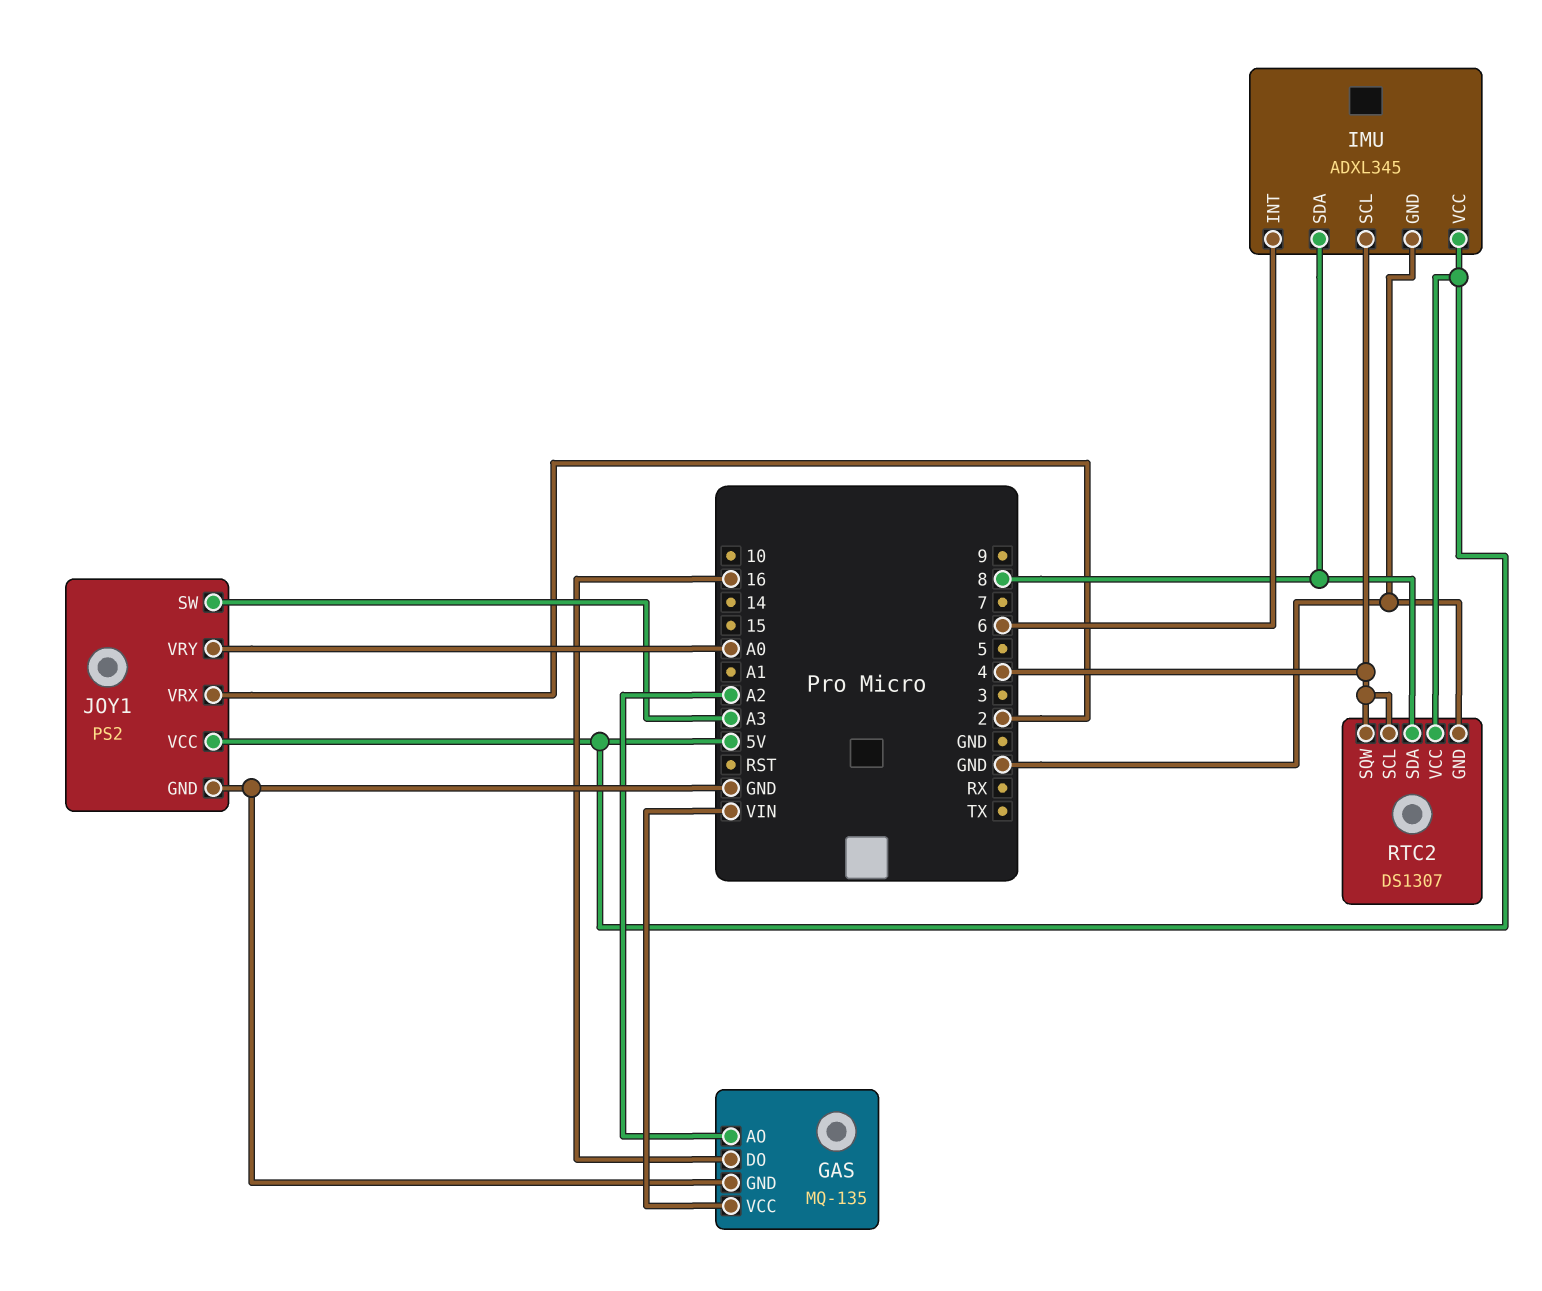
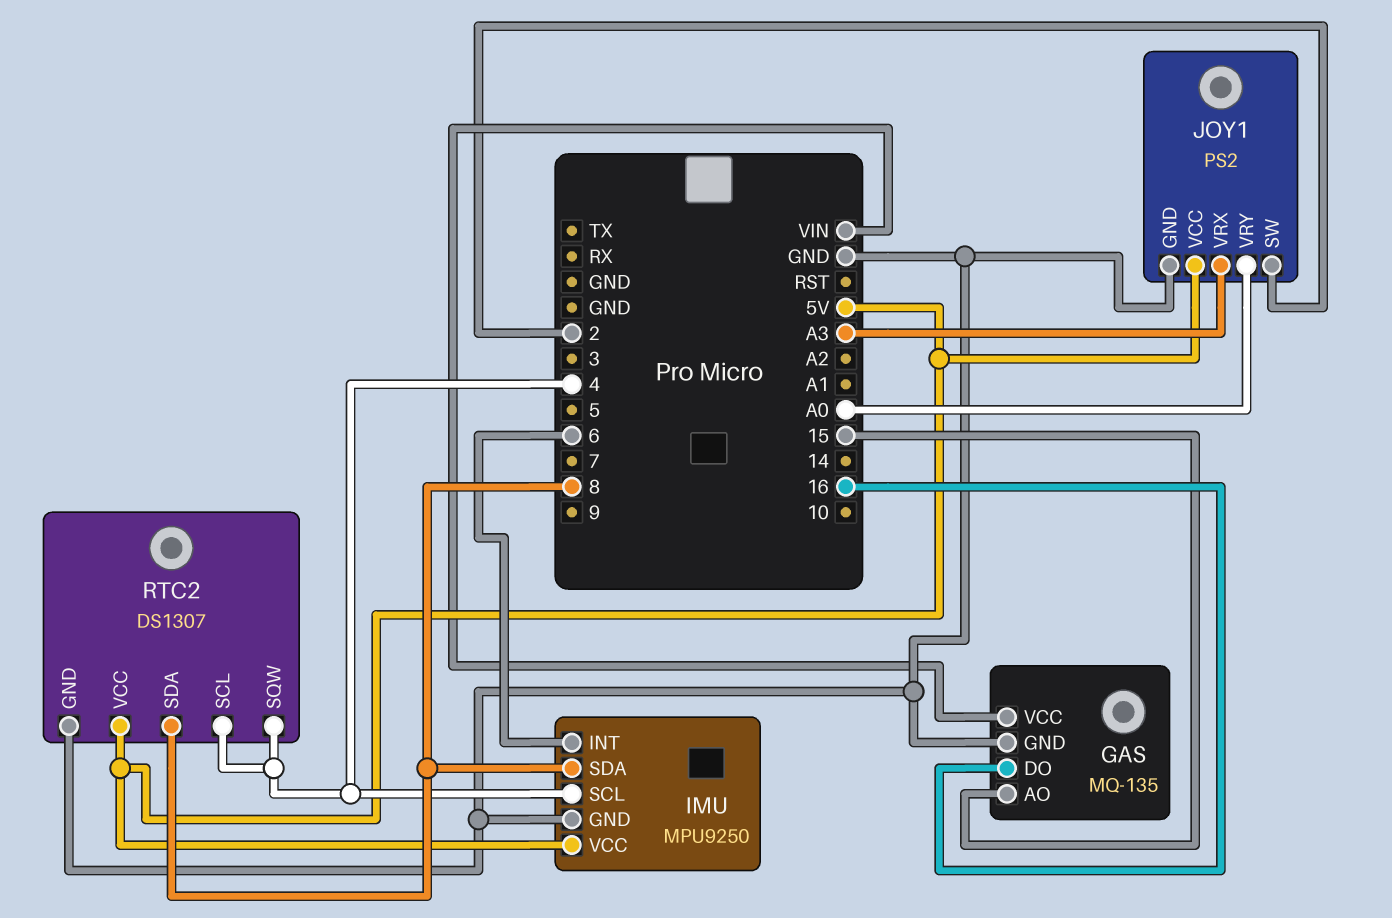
GAS pin AO: A2 -> 15
IMU: ADXL345 -> MPU9250
JOY1 pin SW: A3 -> 2
JOY1 pin VRX: 2 -> A3

